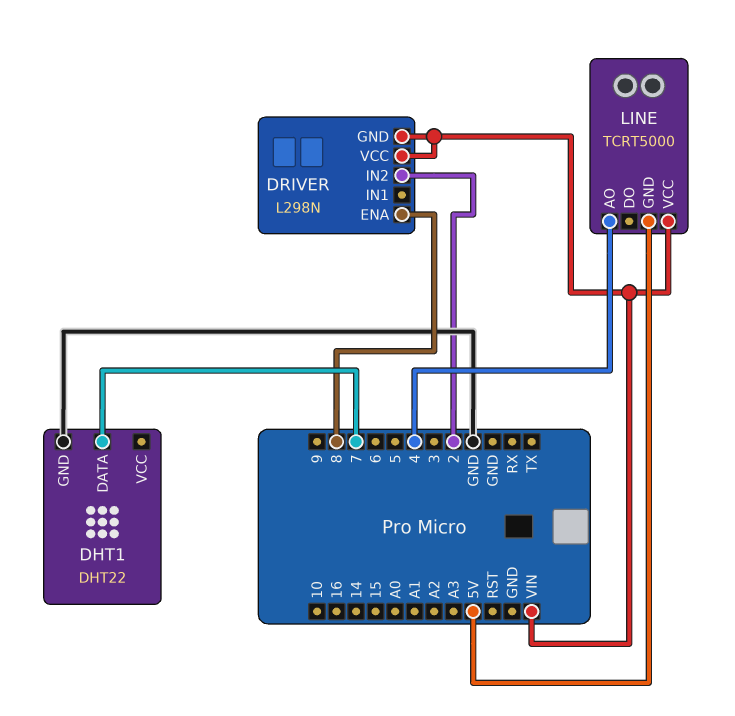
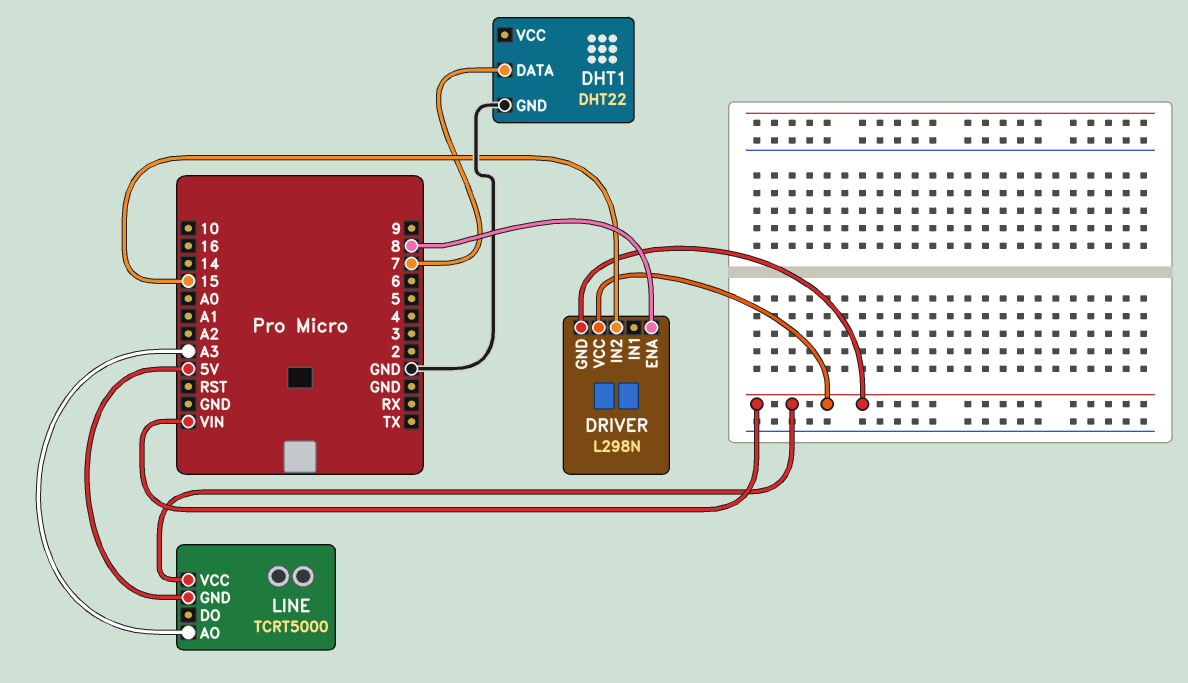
DRIVER pin IN2: 2 -> 15
LINE pin AO: 4 -> A3

